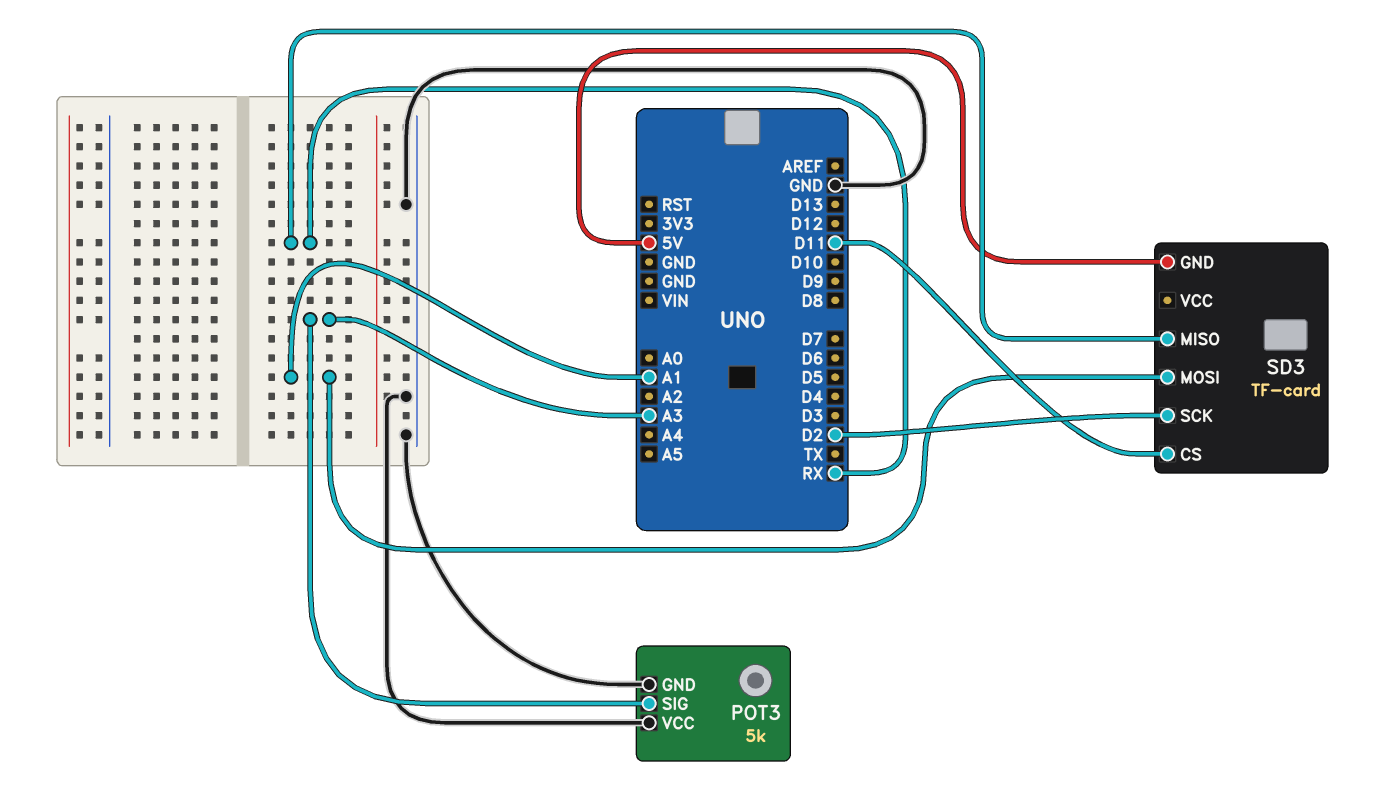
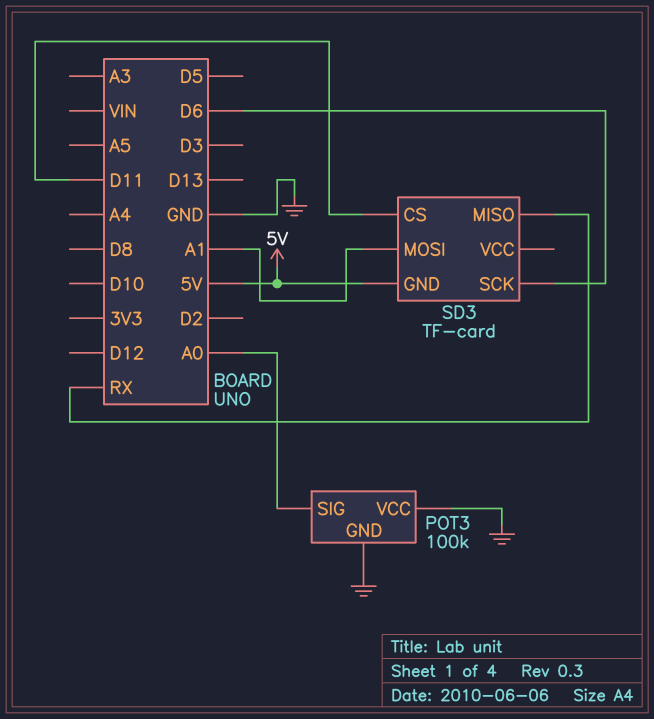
POT3: 5k -> 100k
POT3 pin SIG: A3 -> A0
SD3 pin SCK: D2 -> D6

